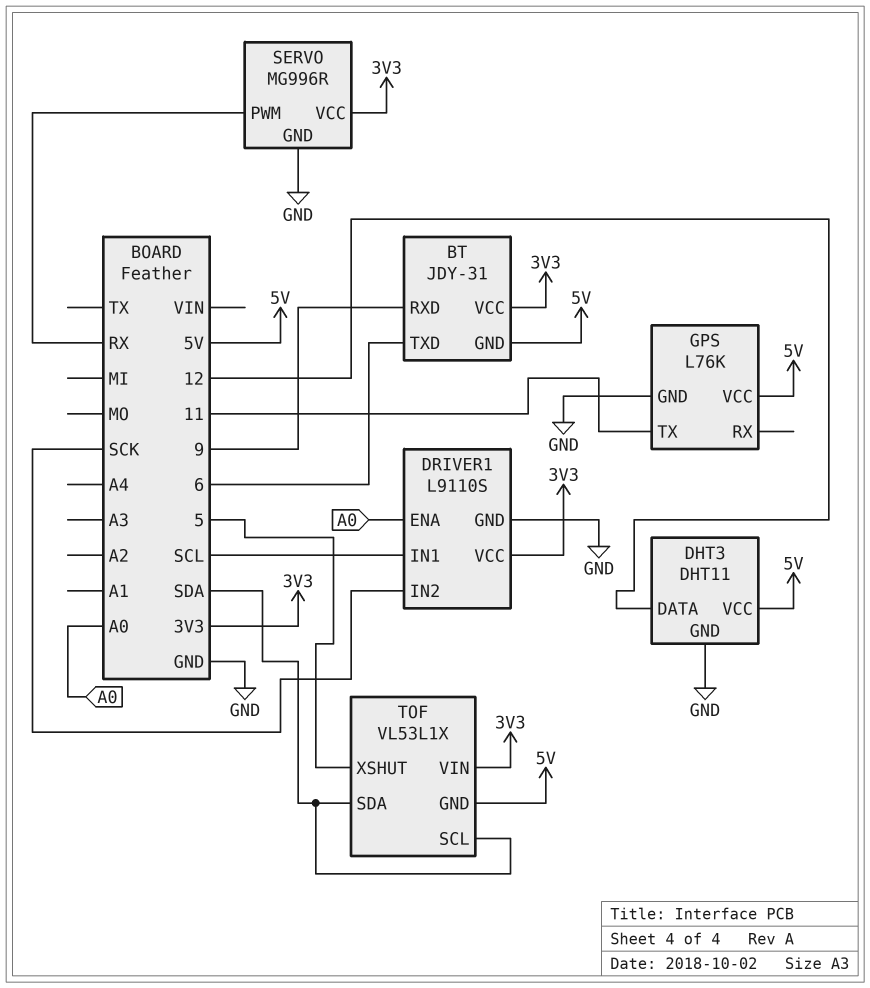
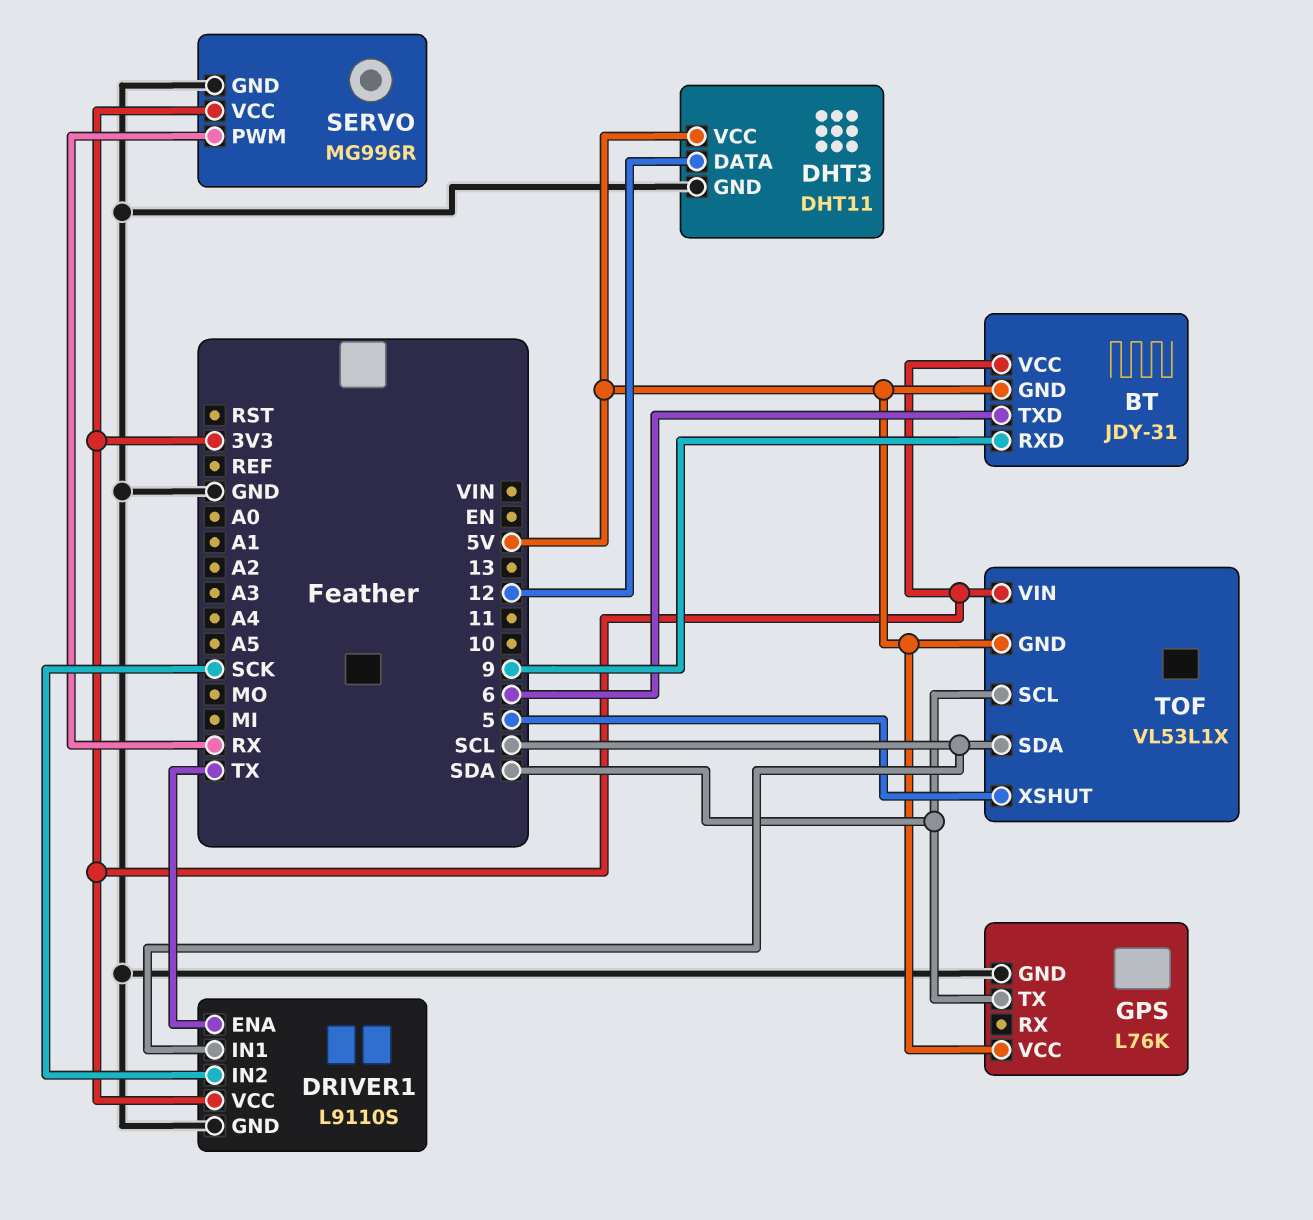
DRIVER1 pin ENA: A0 -> TX
GPS pin TX: 11 -> SDA
TOF pin SDA: SDA -> SCL

